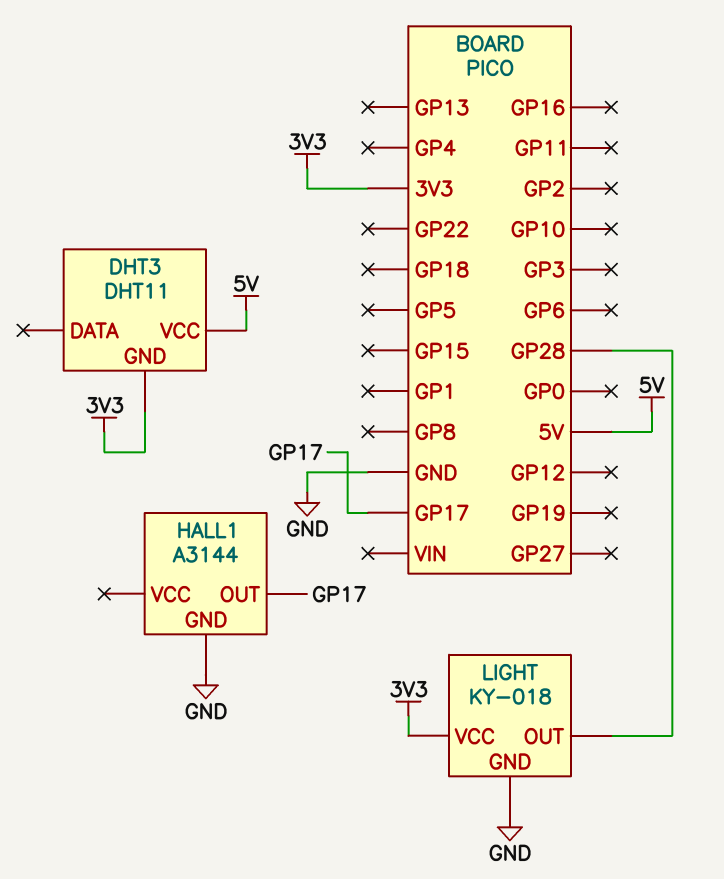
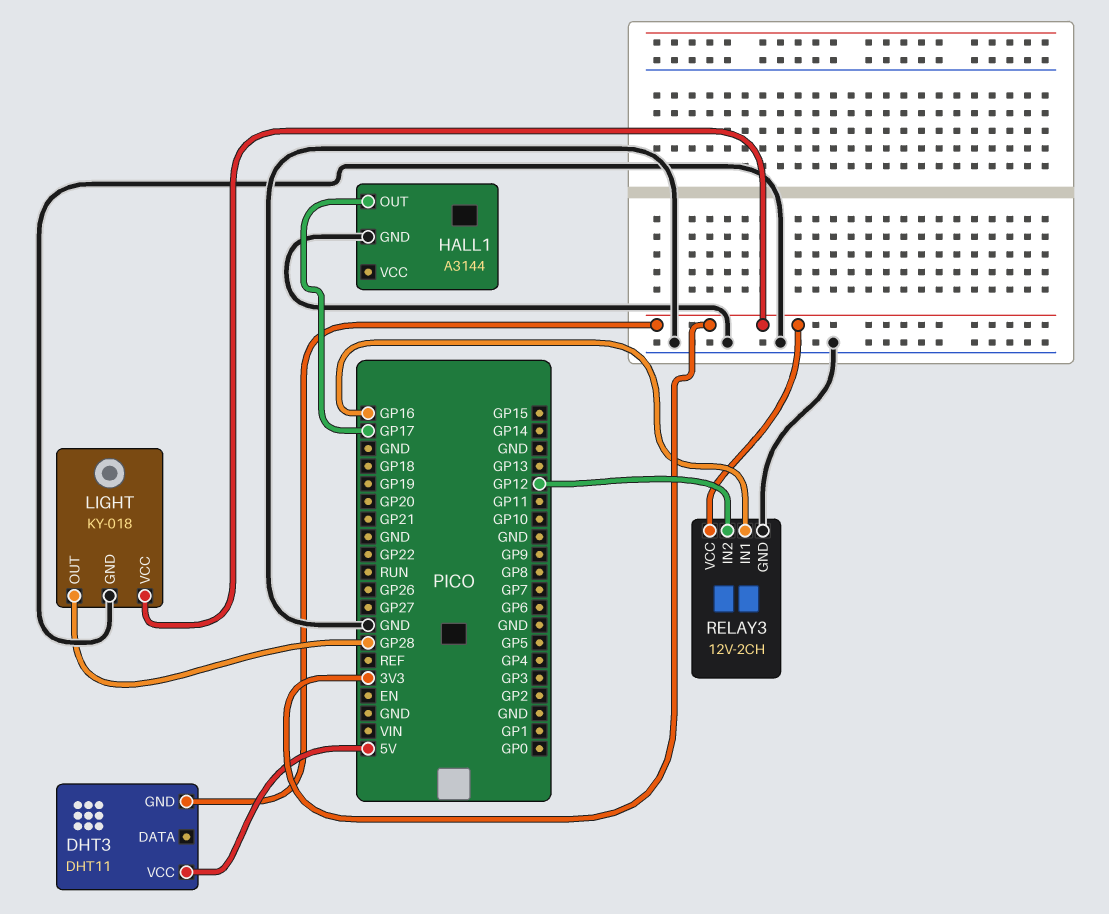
RELAY3: none -> 12V-2CH
RELAY3 pin GND: none -> GND
RELAY3 pin IN1: none -> GP16
RELAY3 pin IN2: none -> GP12
RELAY3 pin VCC: none -> 3V3

